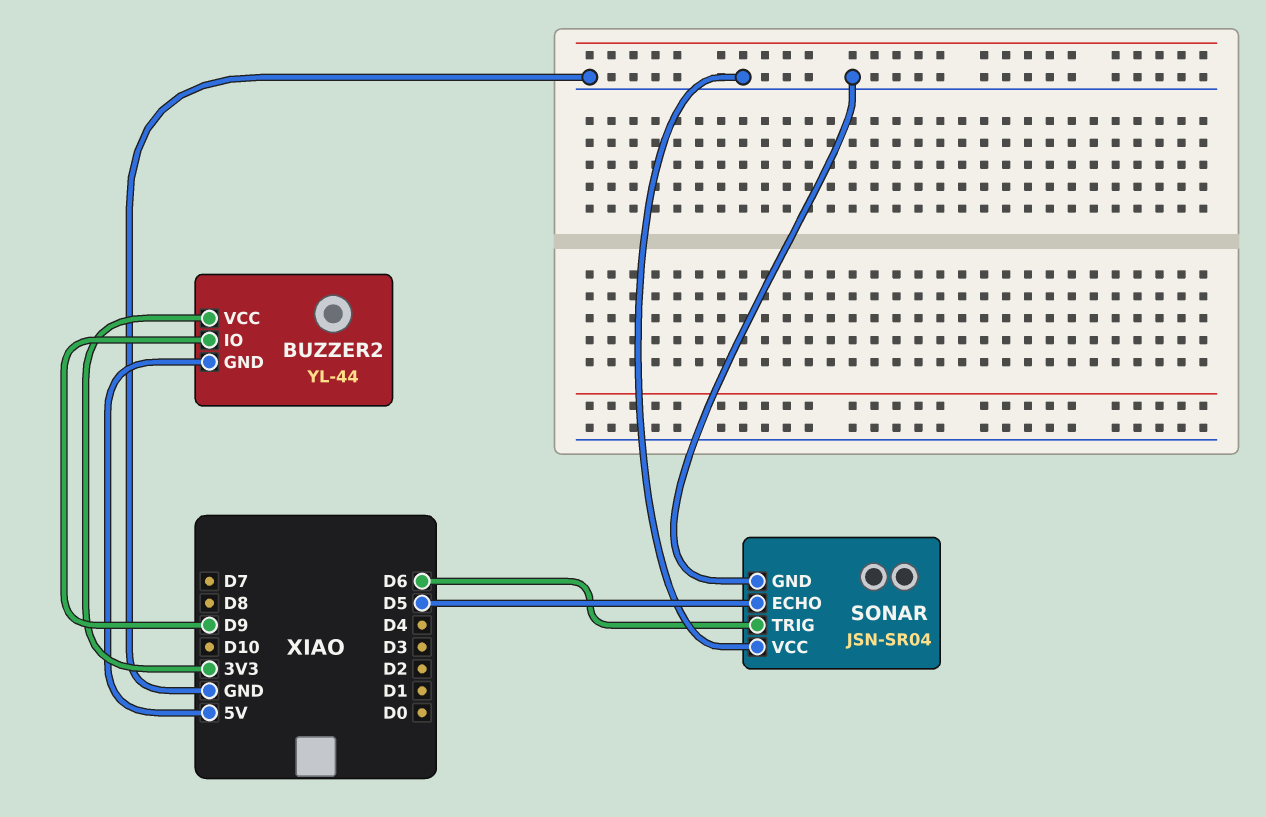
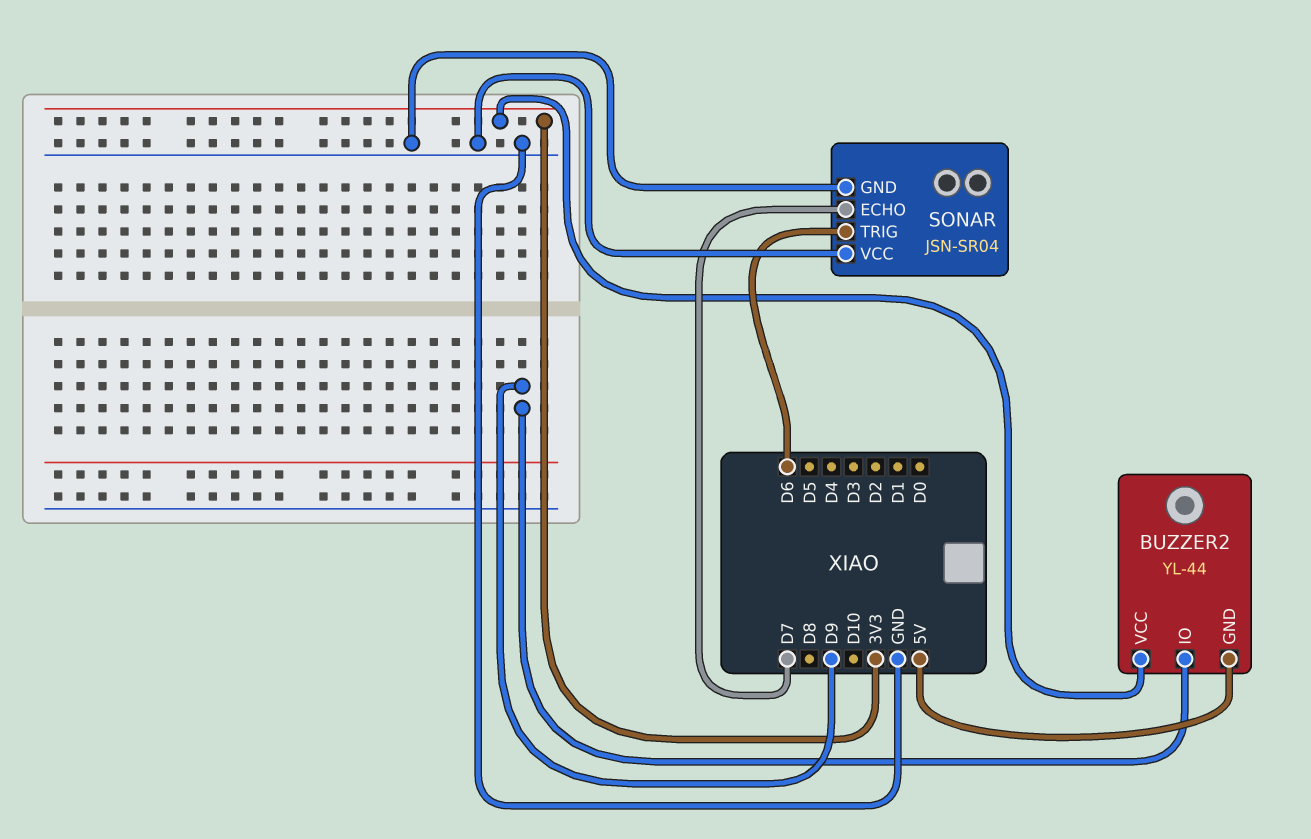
SONAR pin ECHO: D5 -> D7

